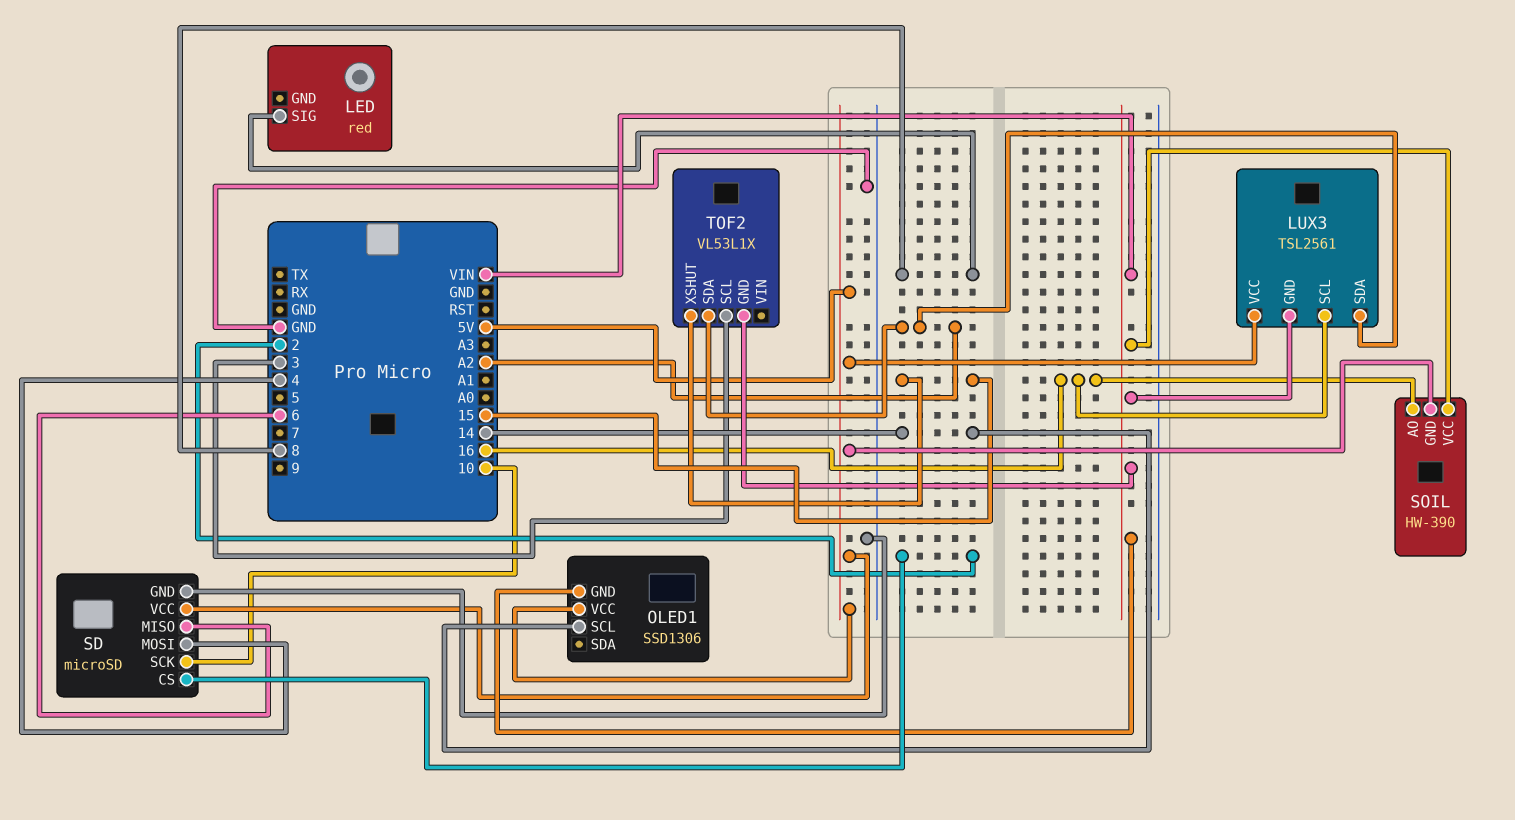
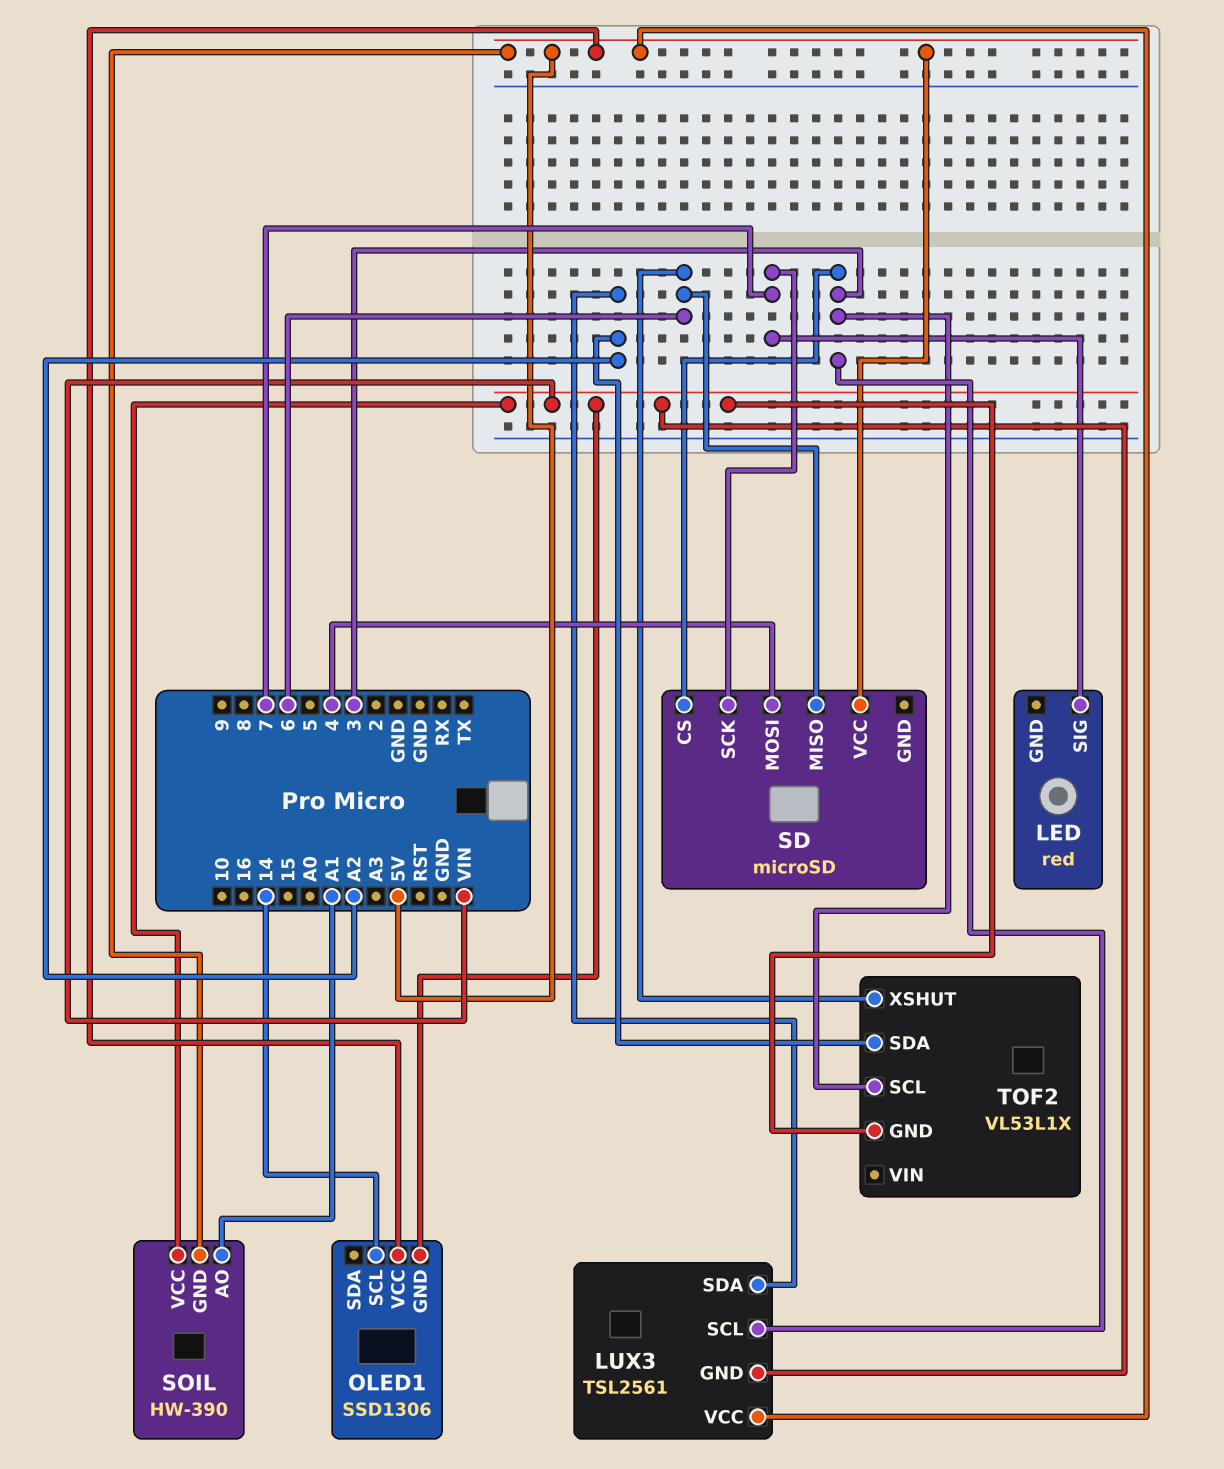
LED pin SIG: 8 -> 7
LUX3 pin SCL: 16 -> 3
SD pin CS: 2 -> 3
SD pin GND: GND -> none
SD pin SCK: 10 -> 7
SOIL pin AO: 16 -> A1
TOF2 pin XSHUT: 15 -> 6

